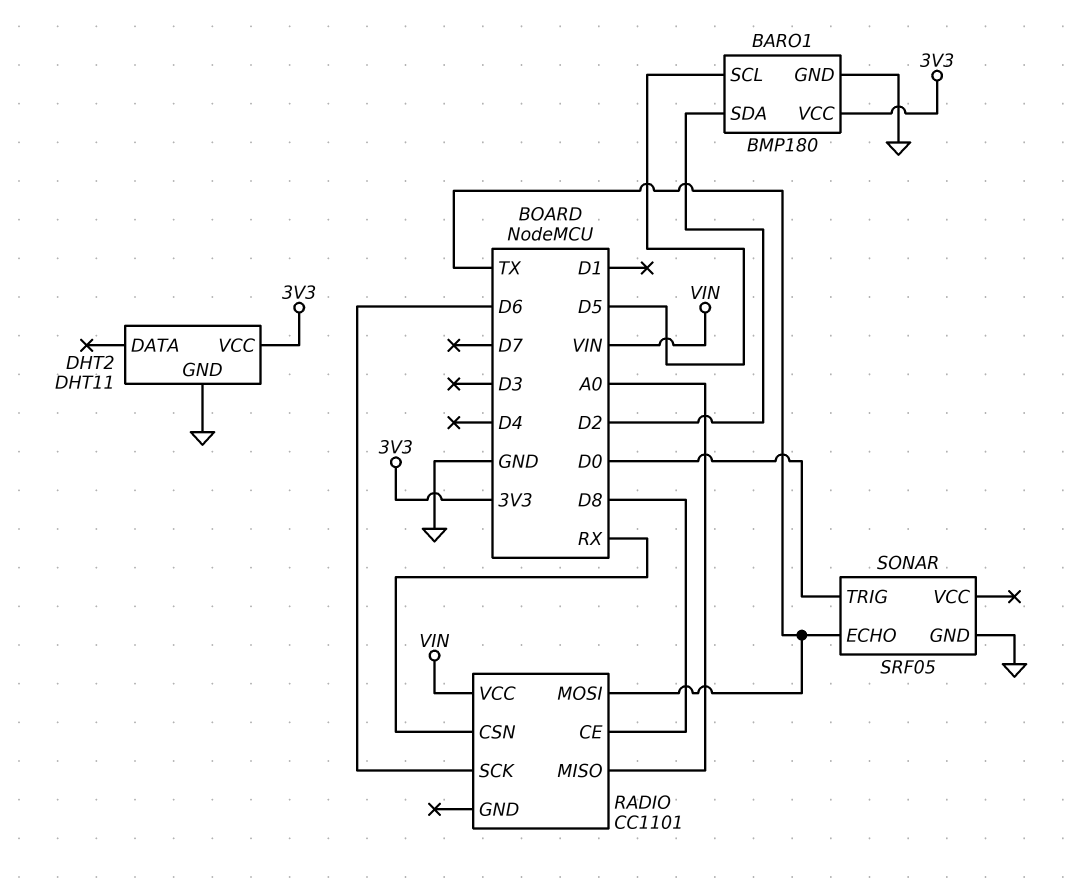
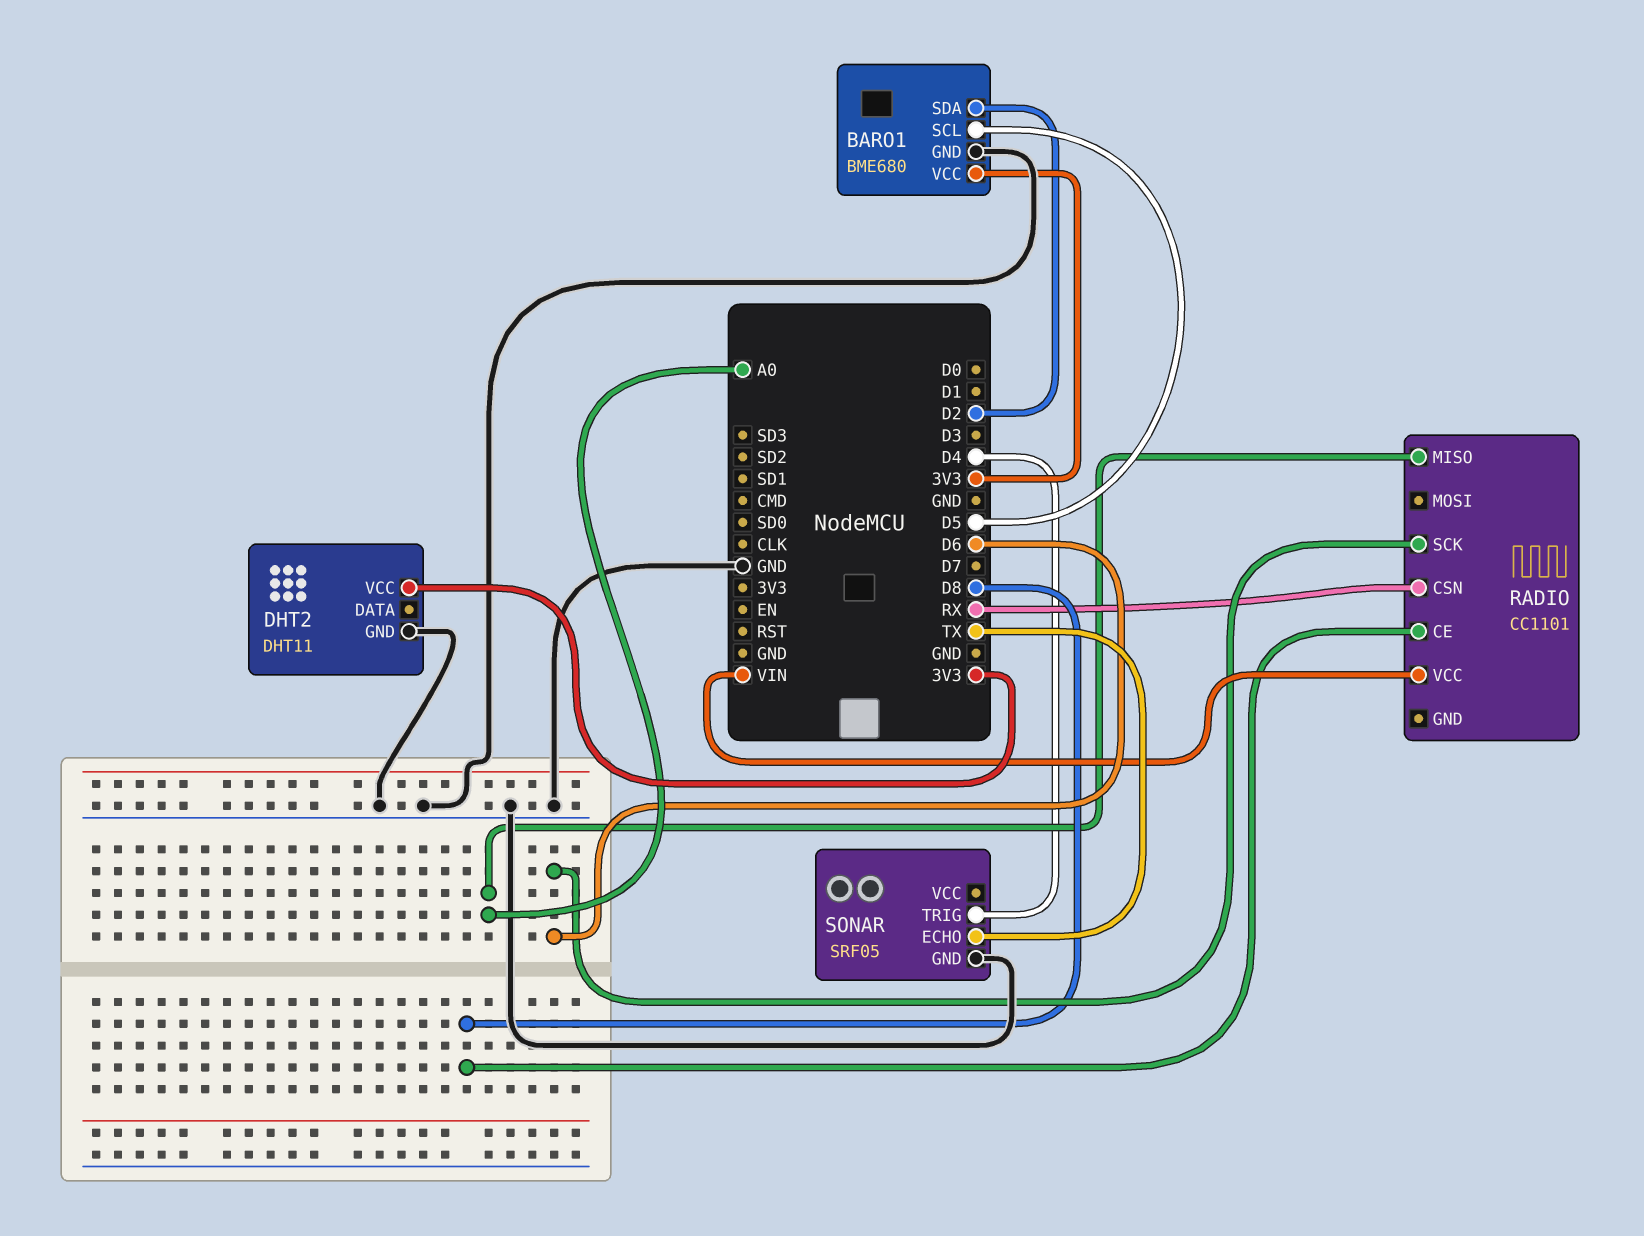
BARO1: BMP180 -> BME680
RADIO pin MOSI: TX -> none
SONAR pin TRIG: D0 -> D4

